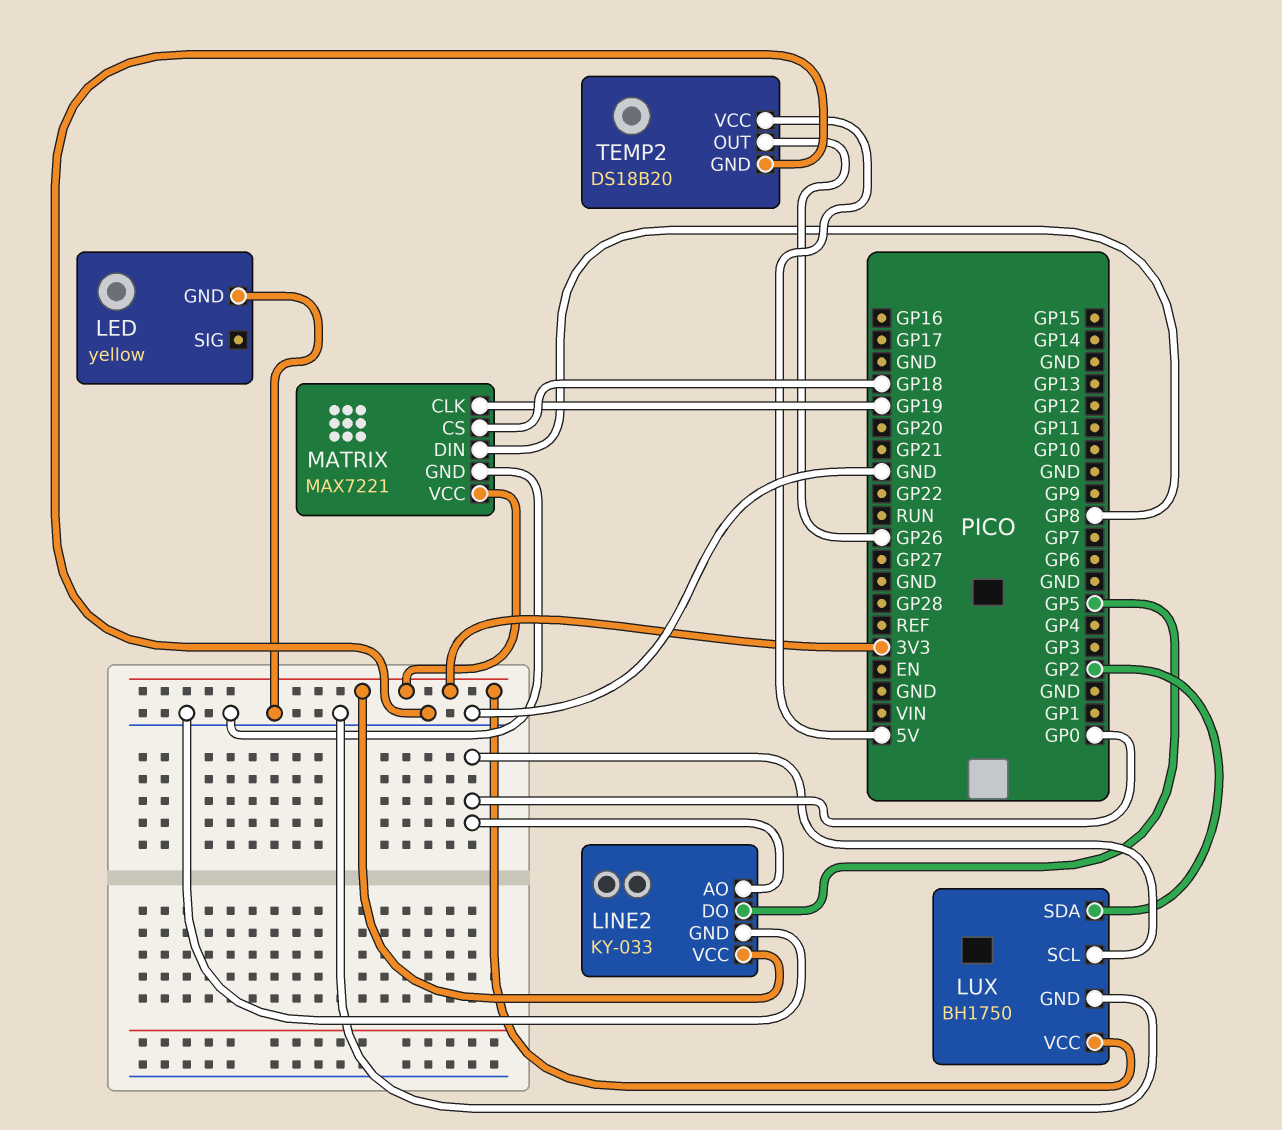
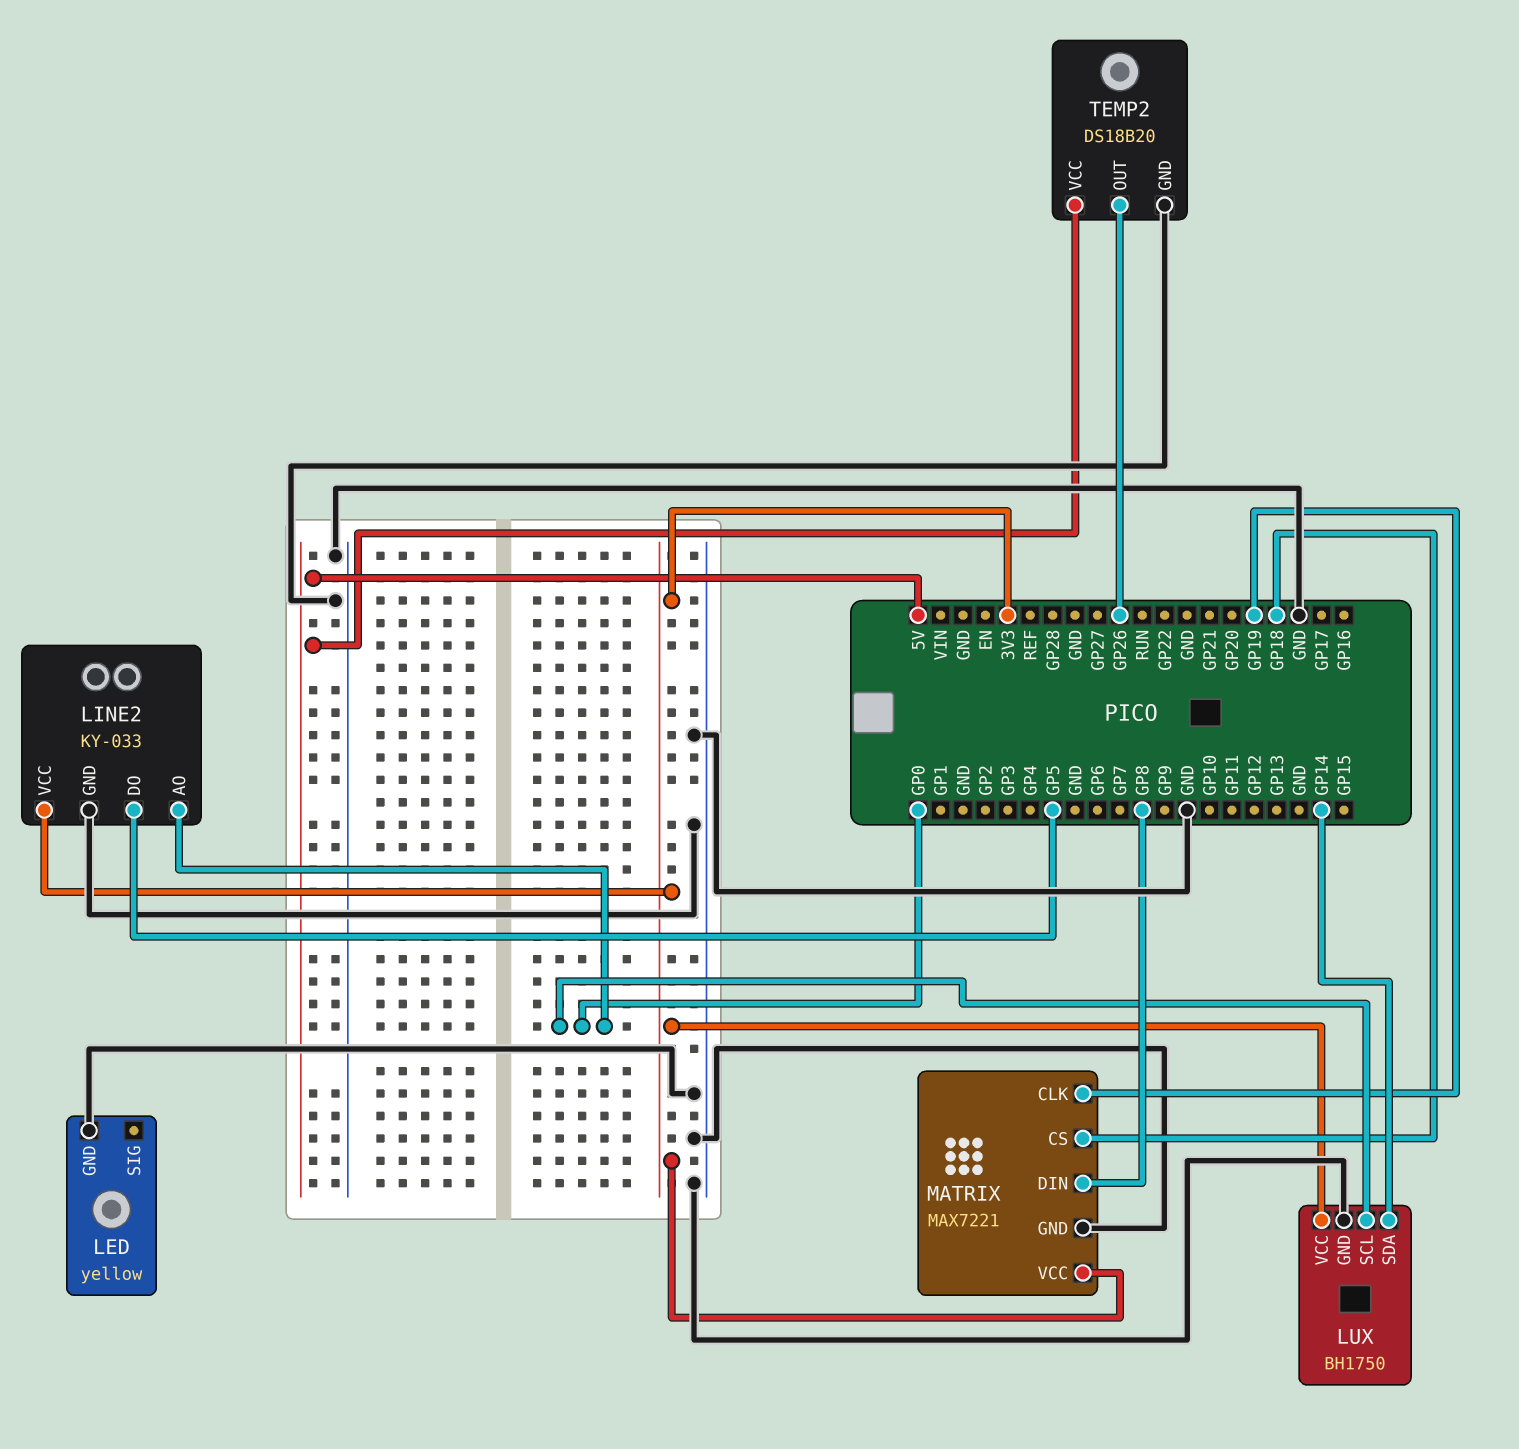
LUX pin SDA: GP2 -> GP14

